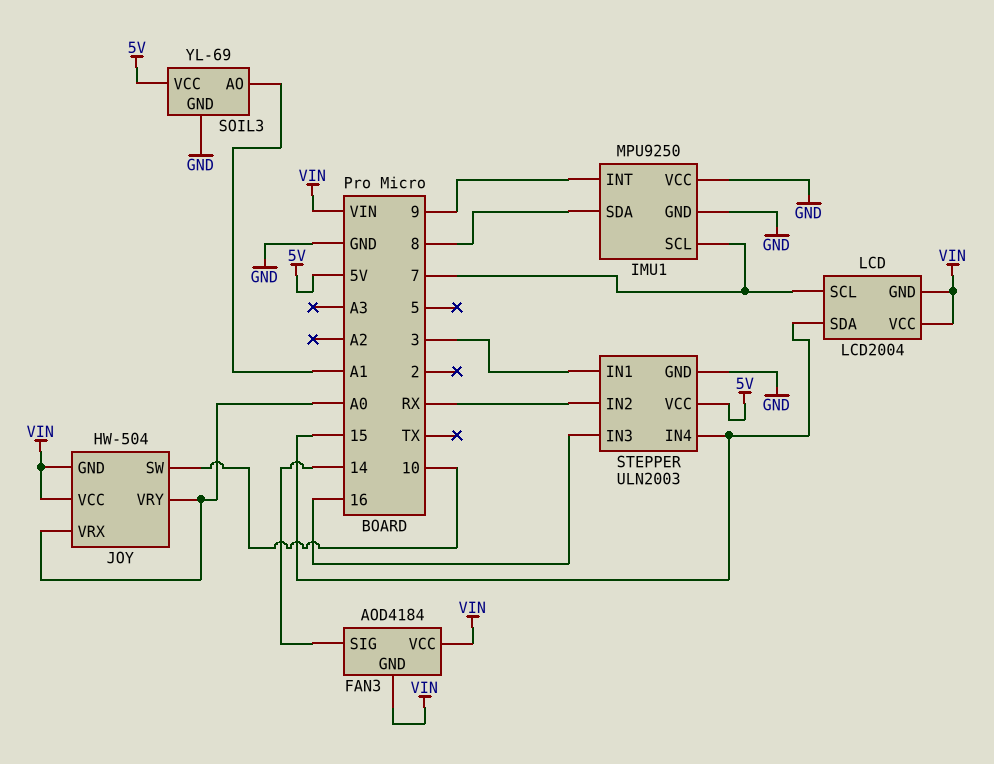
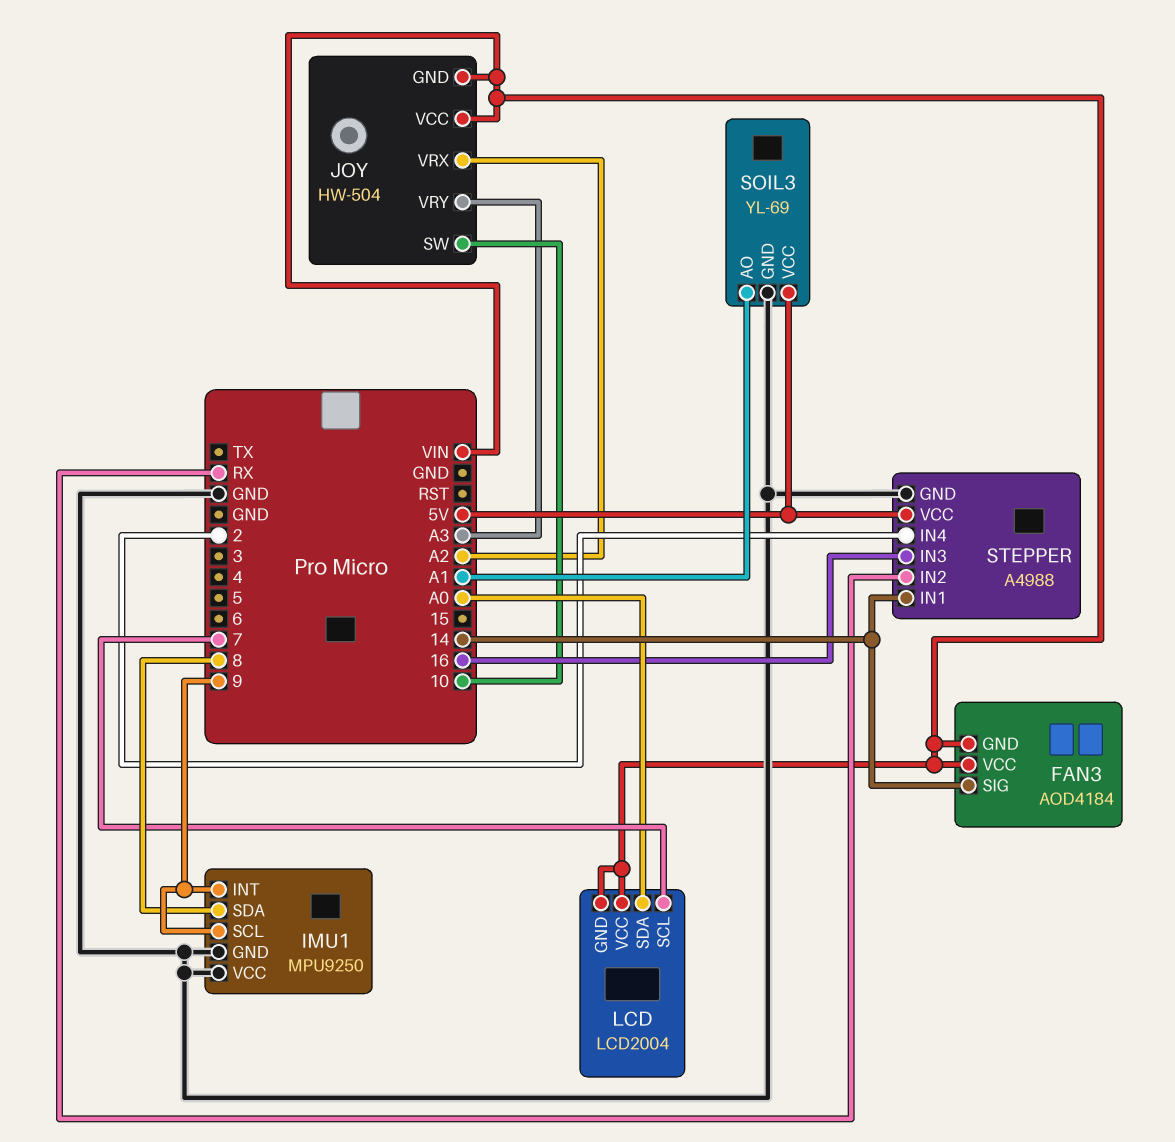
IMU1 pin SCL: 7 -> 9
JOY pin VRX: A0 -> A2
JOY pin VRY: A0 -> A3
LCD pin SDA: 15 -> A0
STEPPER: ULN2003 -> A4988
STEPPER pin IN1: 3 -> 14
STEPPER pin IN4: 15 -> 2

